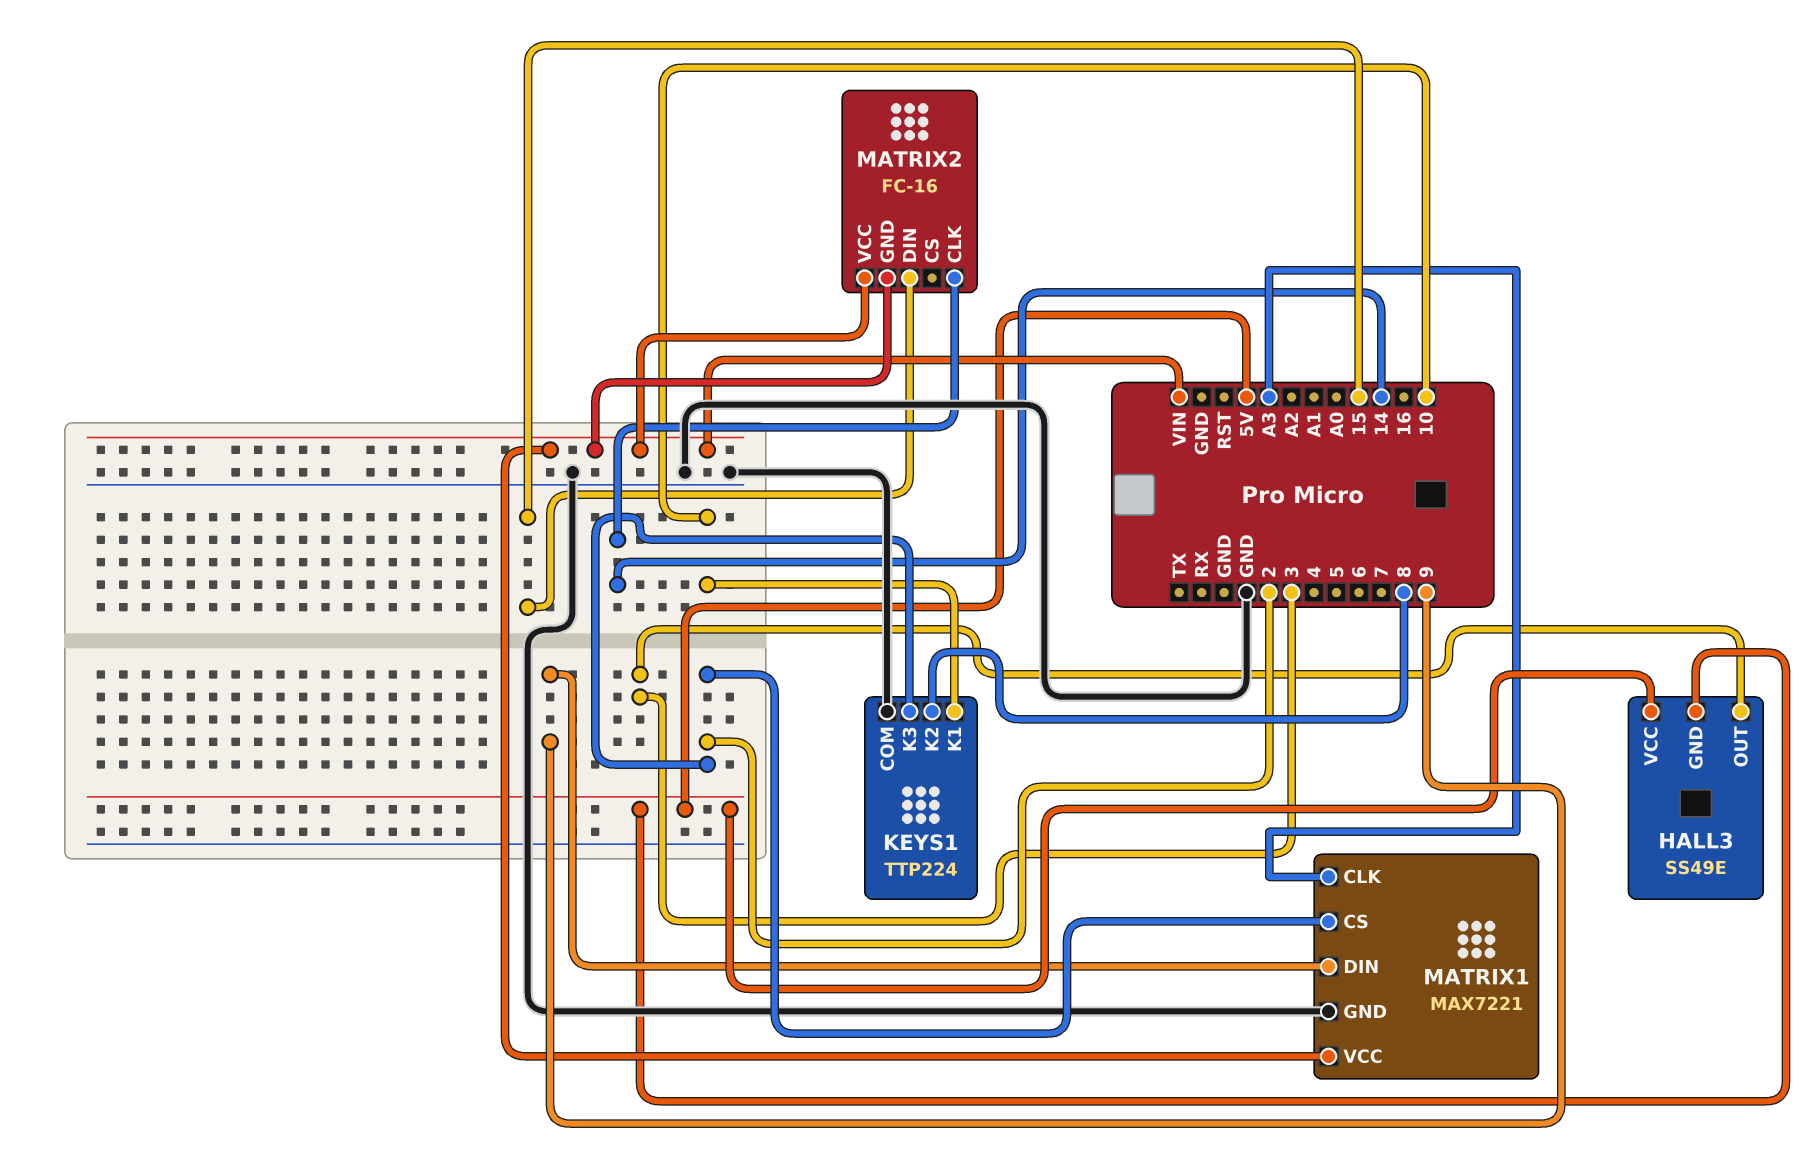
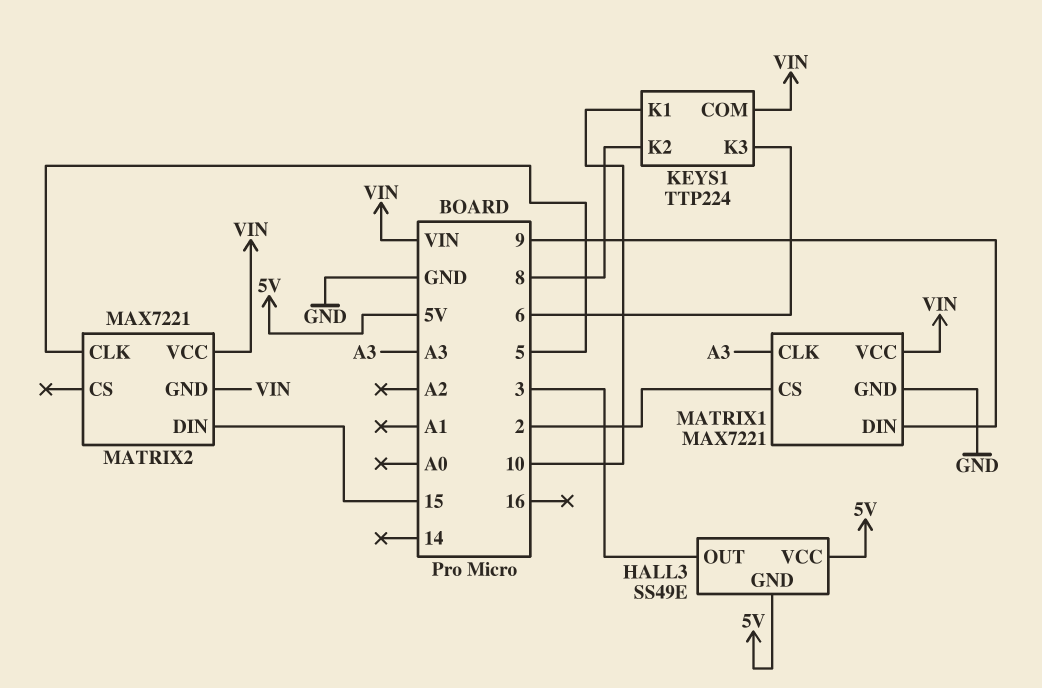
KEYS1 pin COM: GND -> VIN
KEYS1 pin K3: 2 -> 6
MATRIX2: FC-16 -> MAX7221
MATRIX2 pin CLK: 14 -> 5

